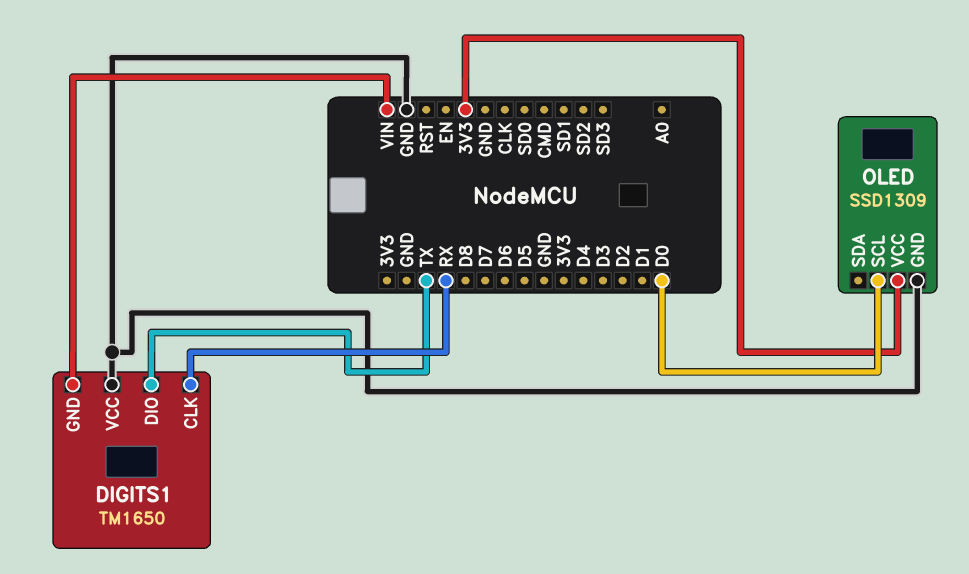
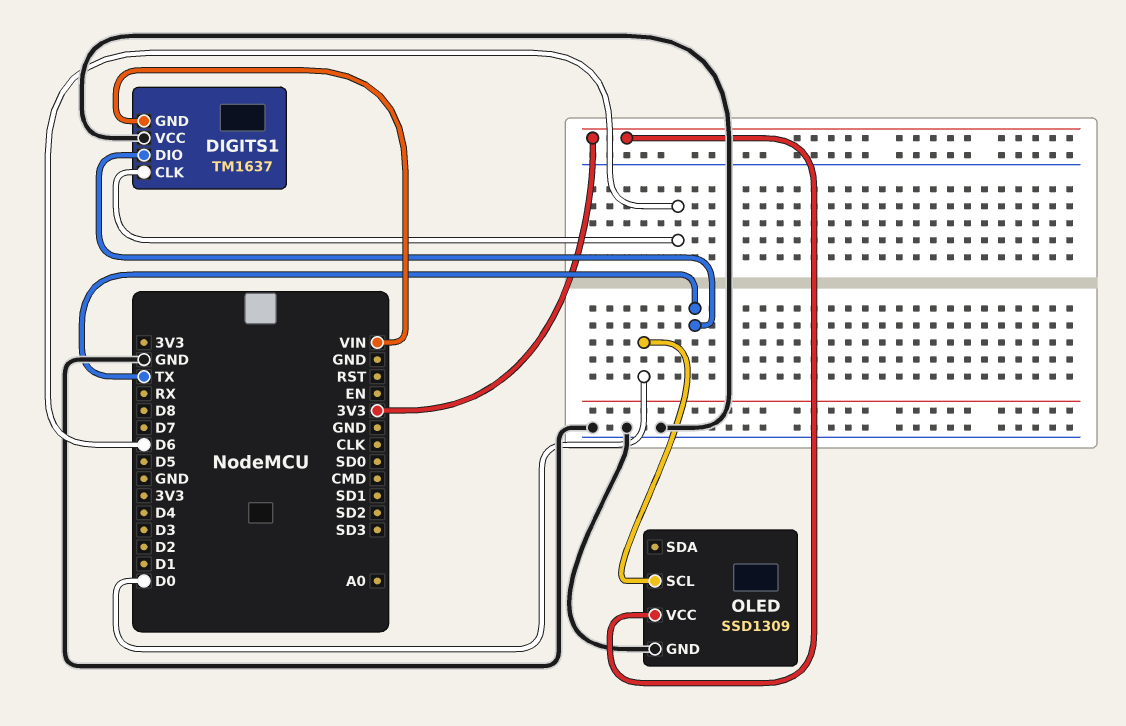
DIGITS1: TM1650 -> TM1637
DIGITS1 pin CLK: RX -> D6

